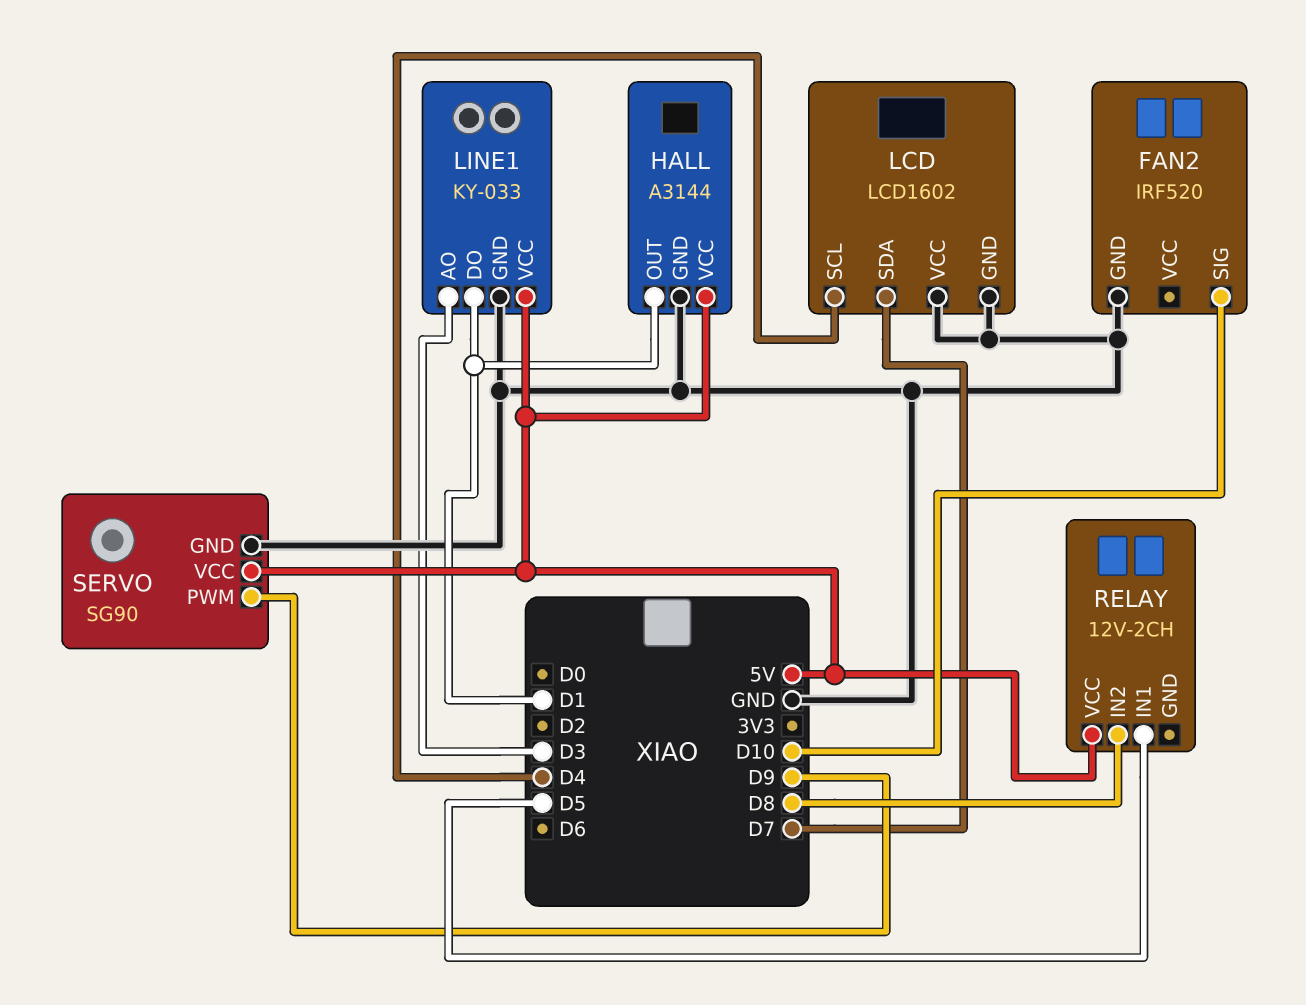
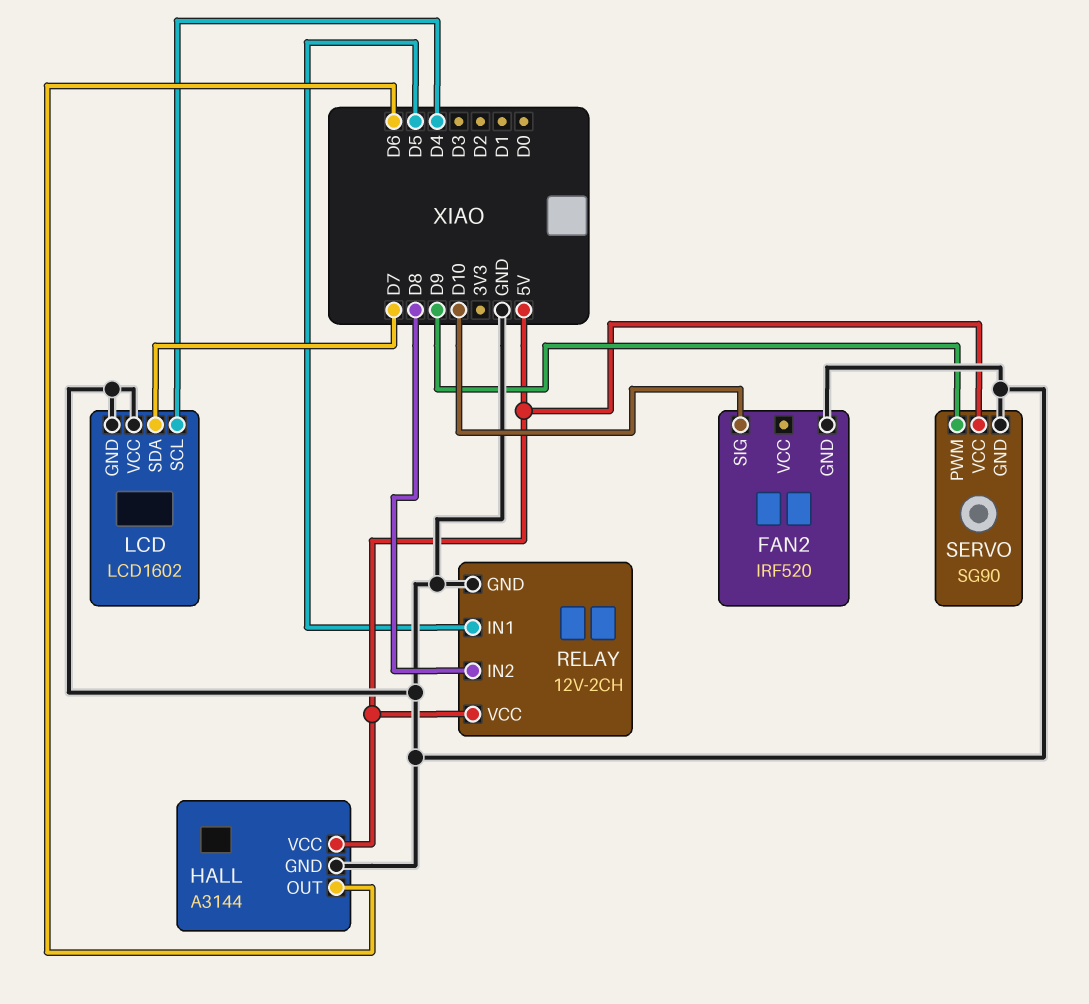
HALL pin OUT: D1 -> D6
LINE1: KY-033 -> none
LINE1 pin AO: D3 -> none
LINE1 pin DO: D1 -> none
LINE1 pin GND: GND -> none
LINE1 pin VCC: 5V -> none
RELAY pin GND: none -> GND

